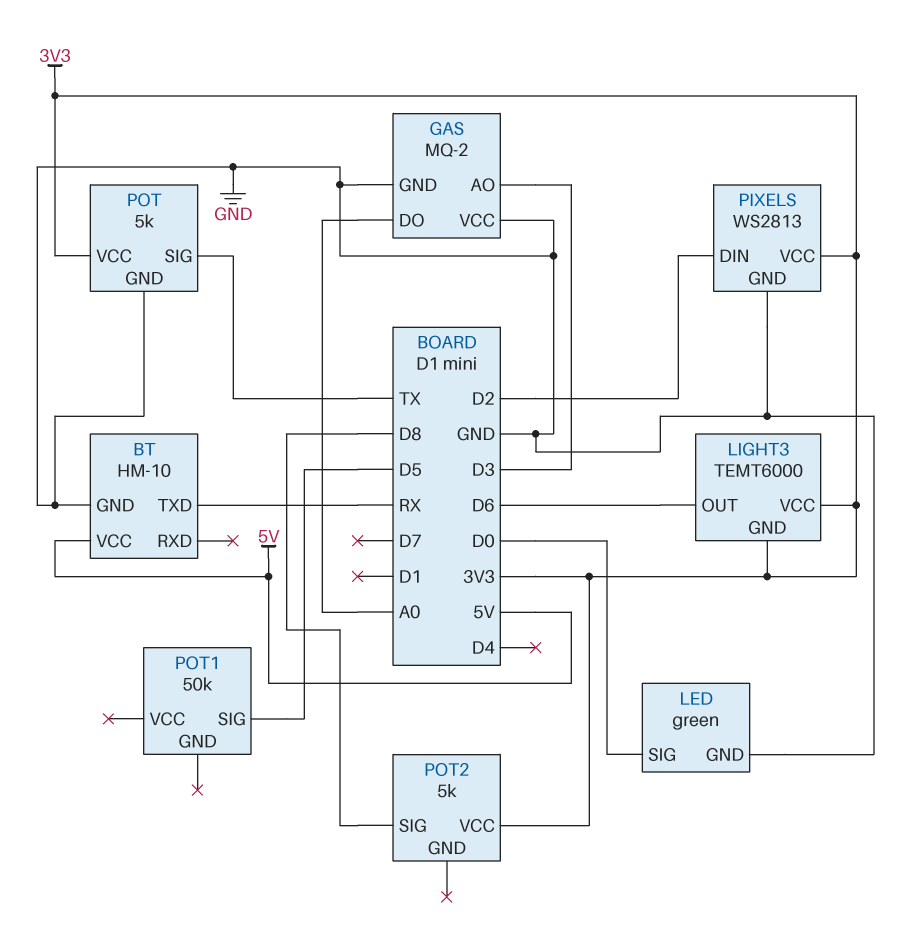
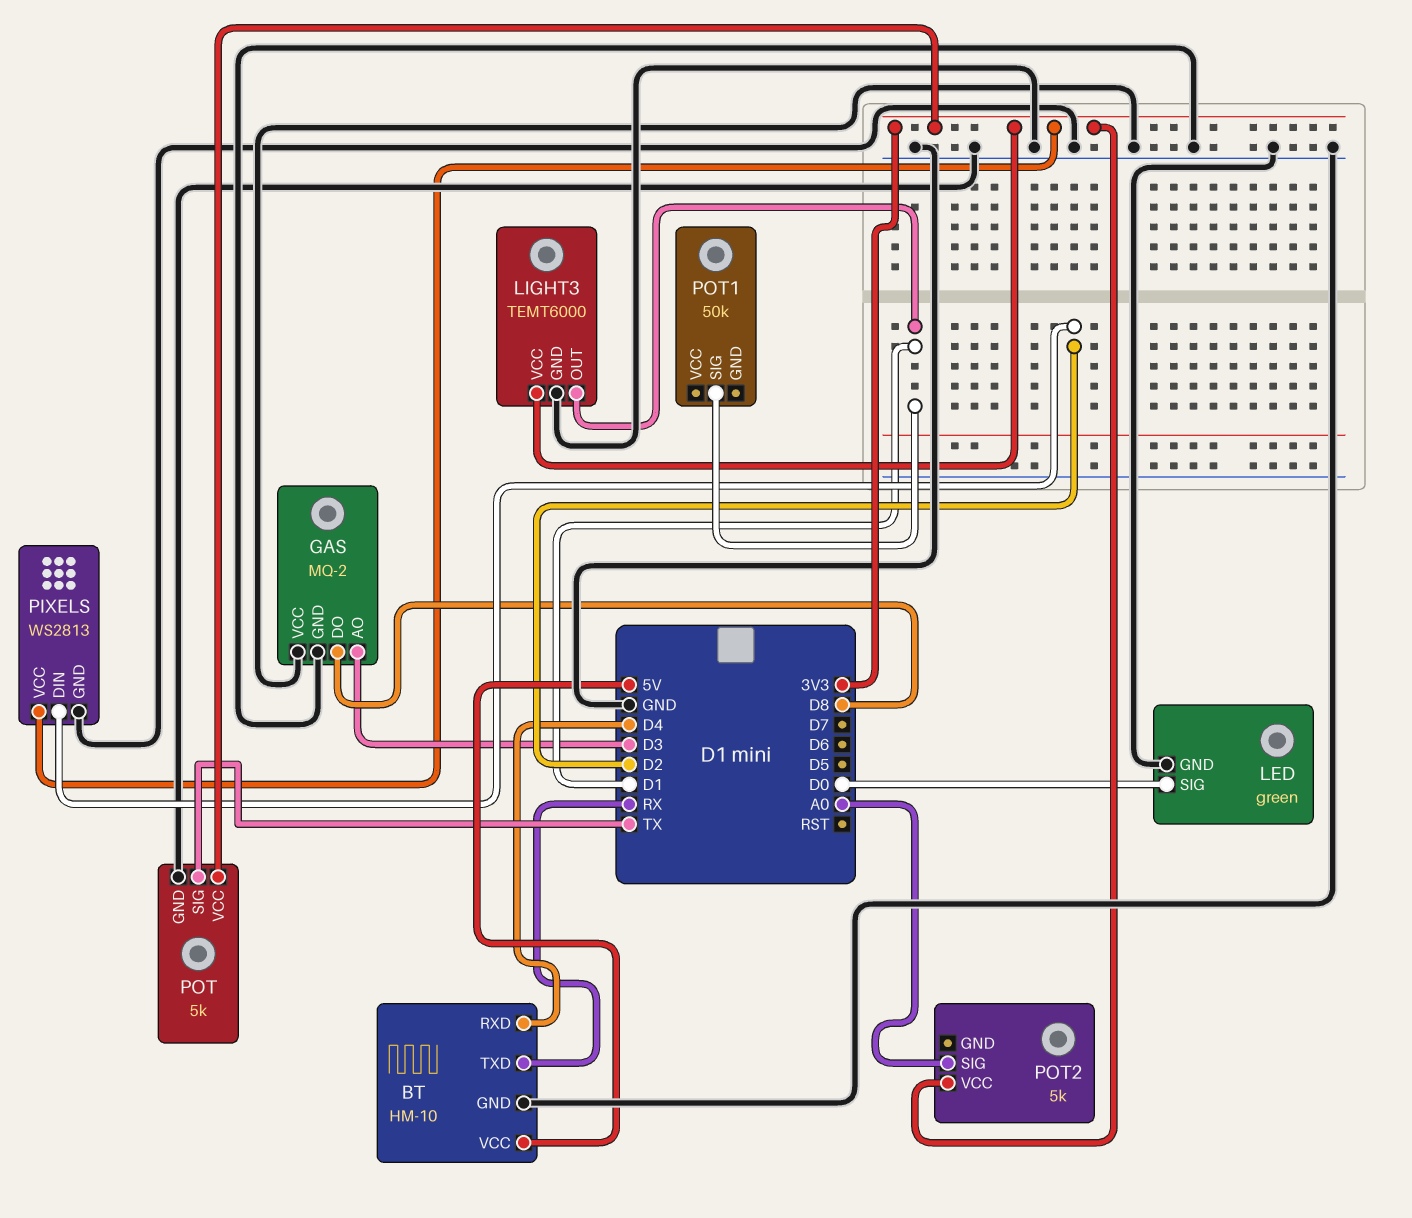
BT pin RXD: none -> D4
GAS pin DO: A0 -> D8
LIGHT3 pin GND: 3V3 -> GND
LIGHT3 pin OUT: D6 -> D1
POT1 pin SIG: D5 -> D1
POT2 pin SIG: D8 -> A0

